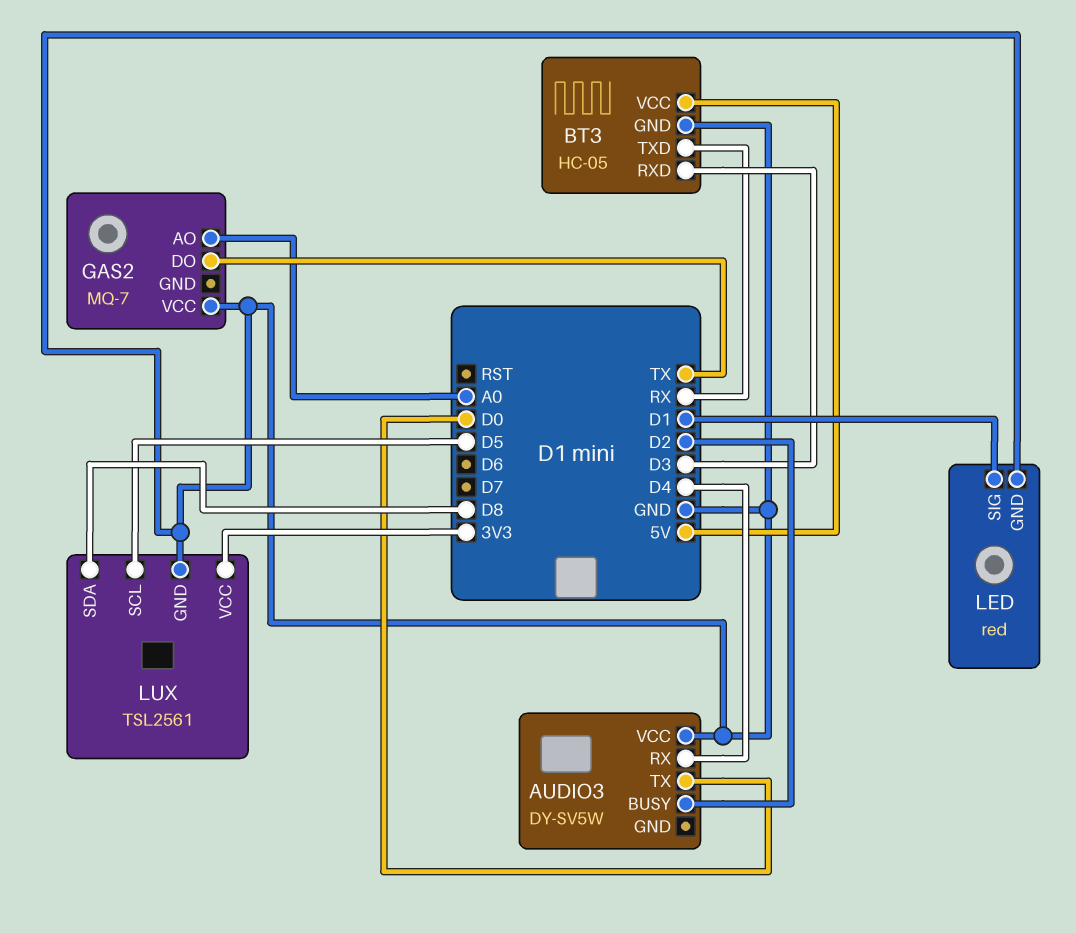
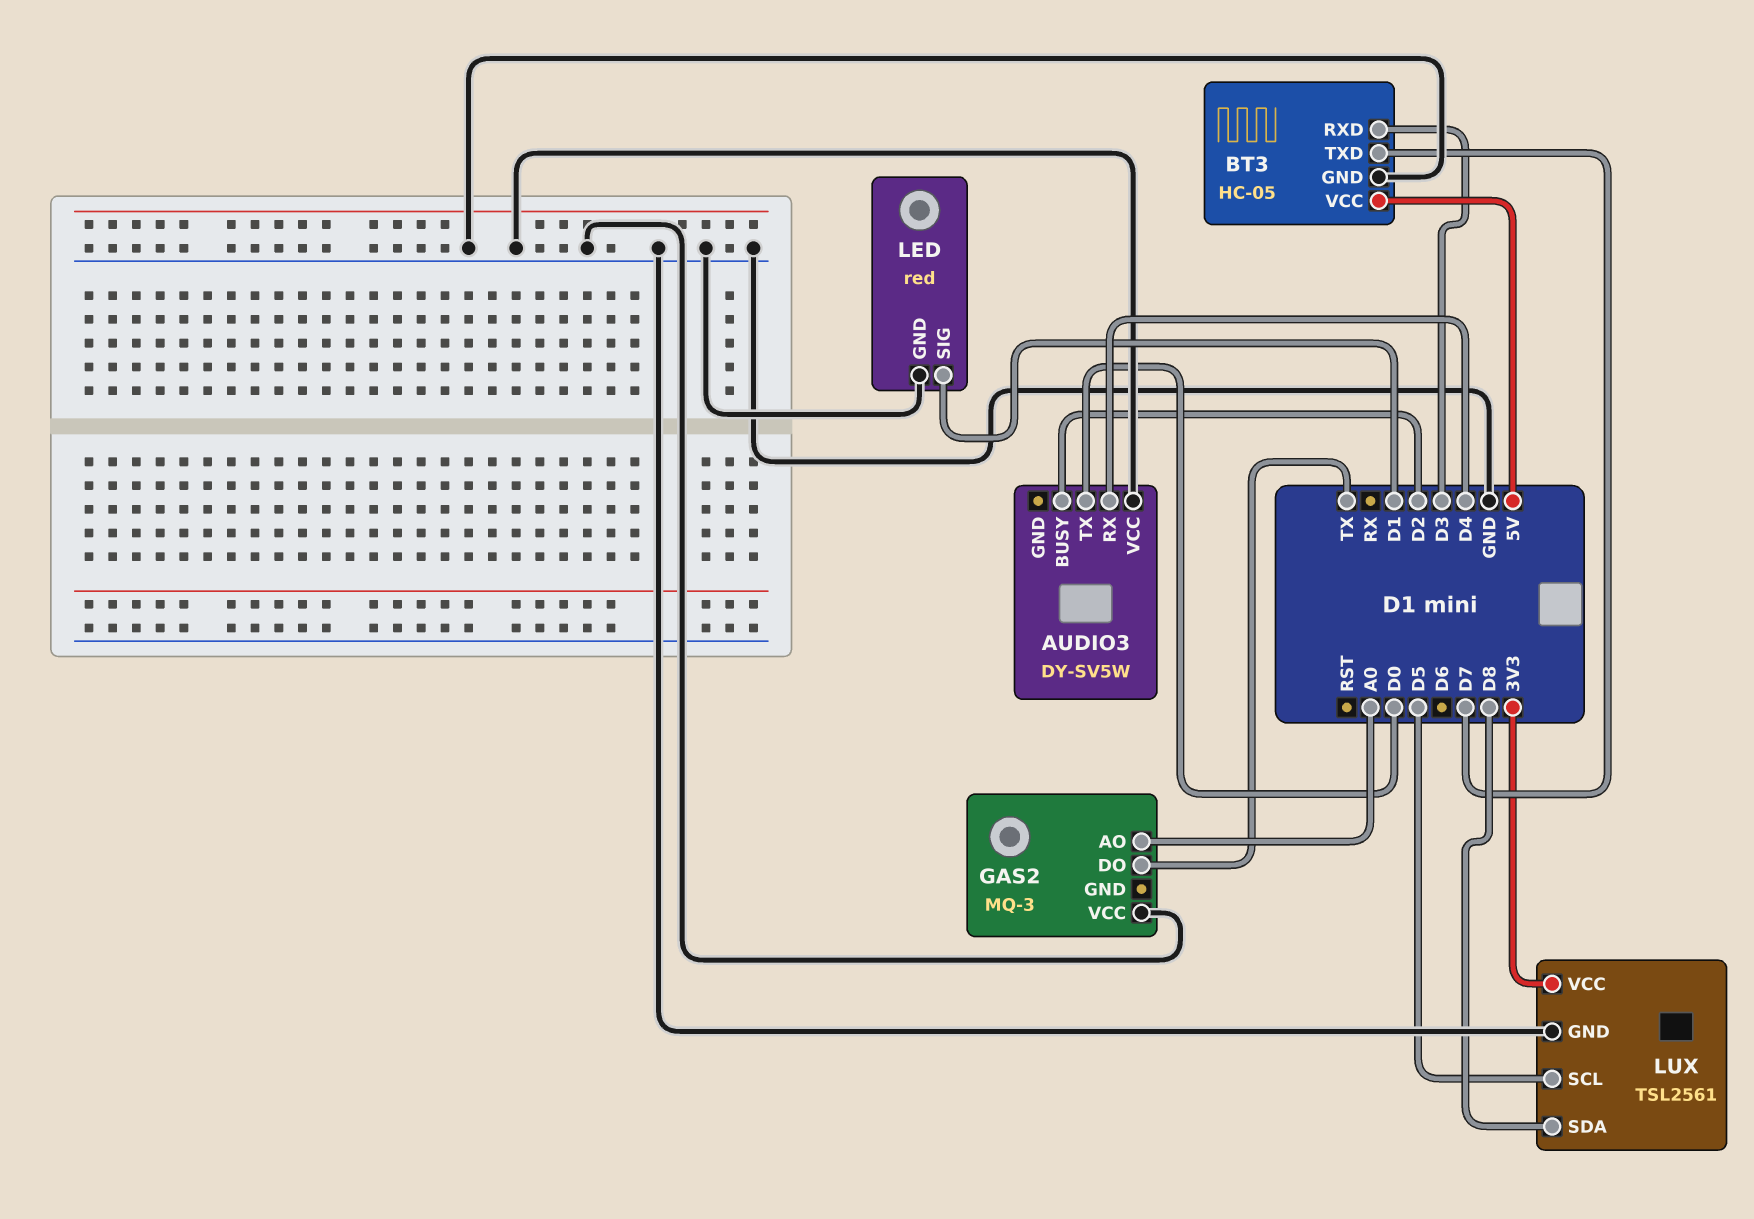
BT3 pin TXD: RX -> D7
GAS2: MQ-7 -> MQ-3

